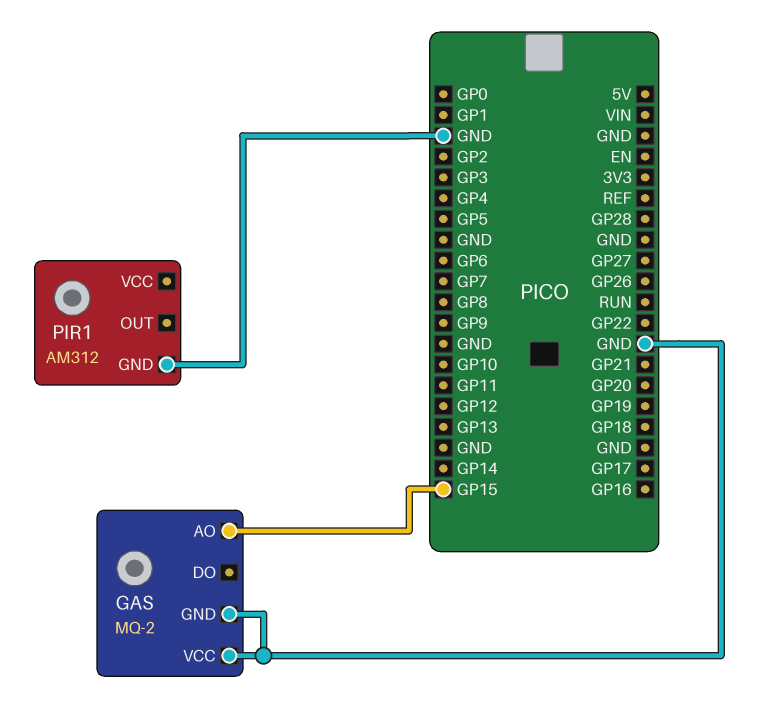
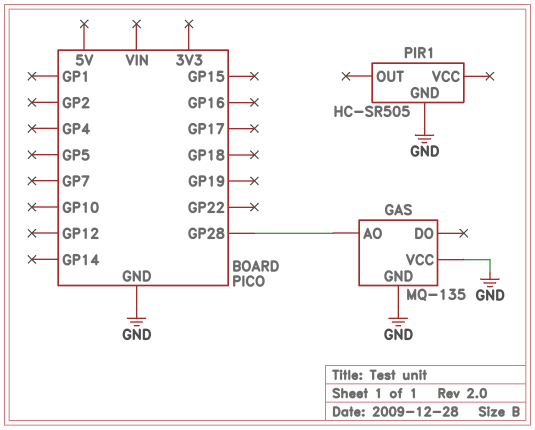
GAS: MQ-2 -> MQ-135
GAS pin AO: GP15 -> GP28
PIR1: AM312 -> HC-SR505

